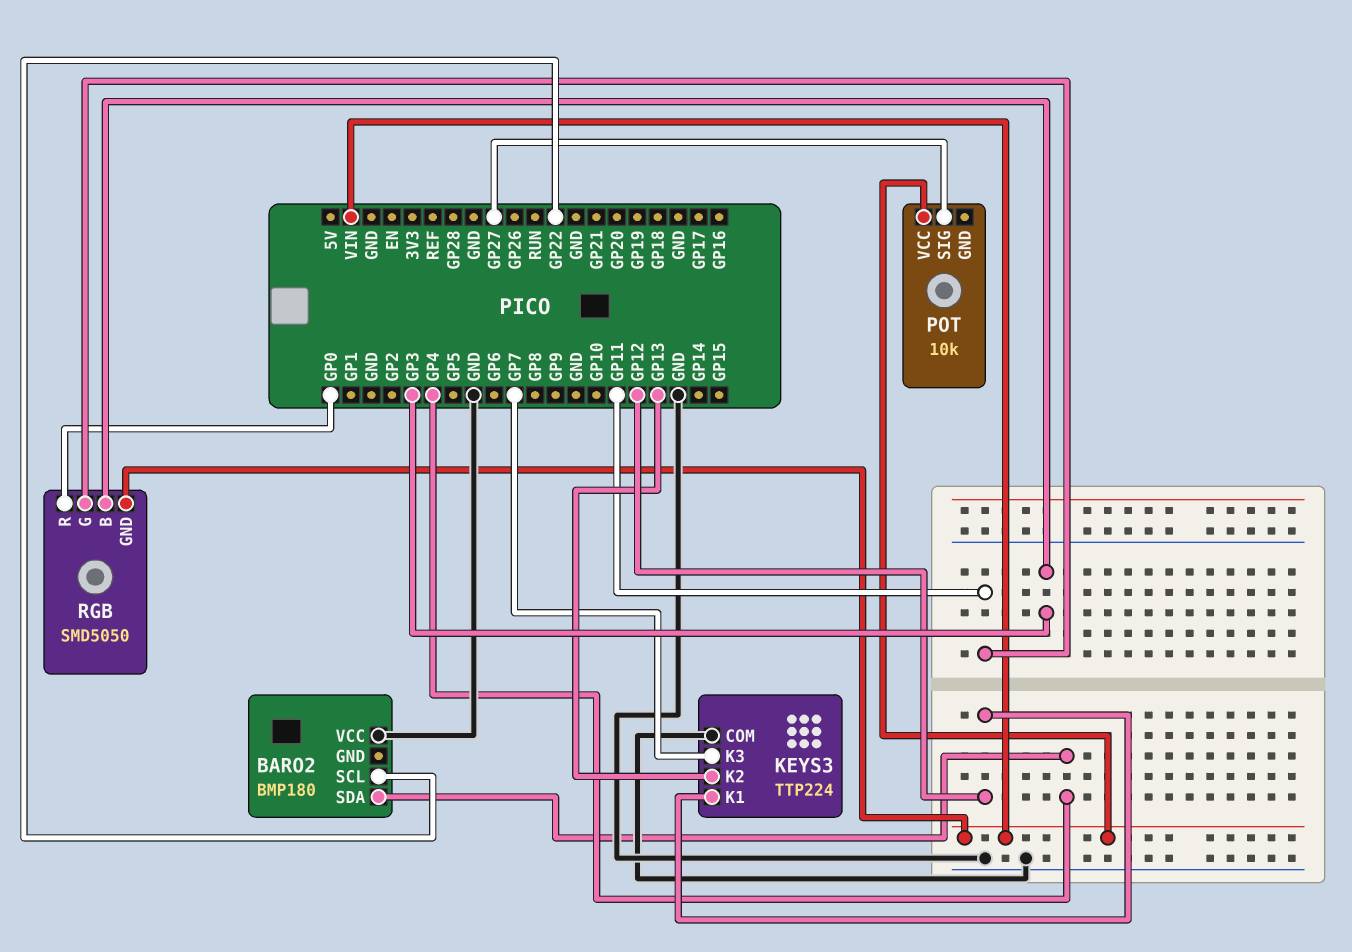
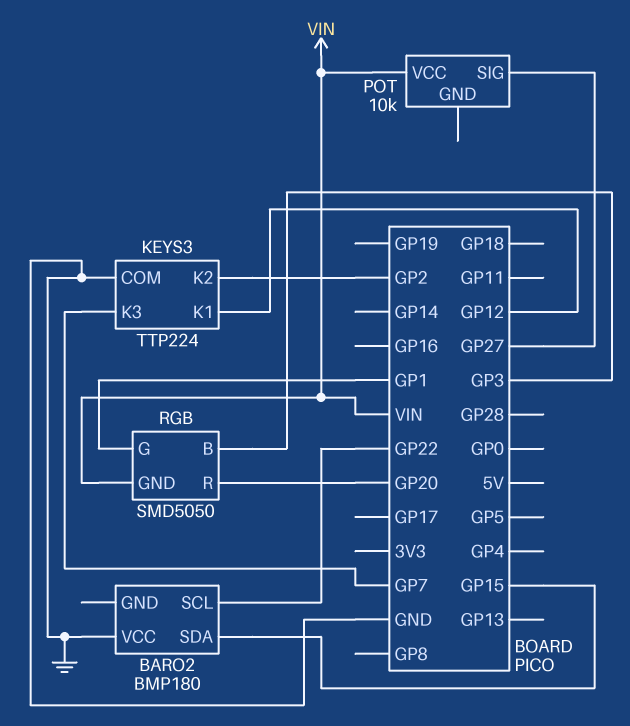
BARO2 pin SDA: GP4 -> GP15
KEYS3 pin K2: GP13 -> GP2
RGB pin G: GP11 -> GP1
RGB pin R: GP0 -> GP20

